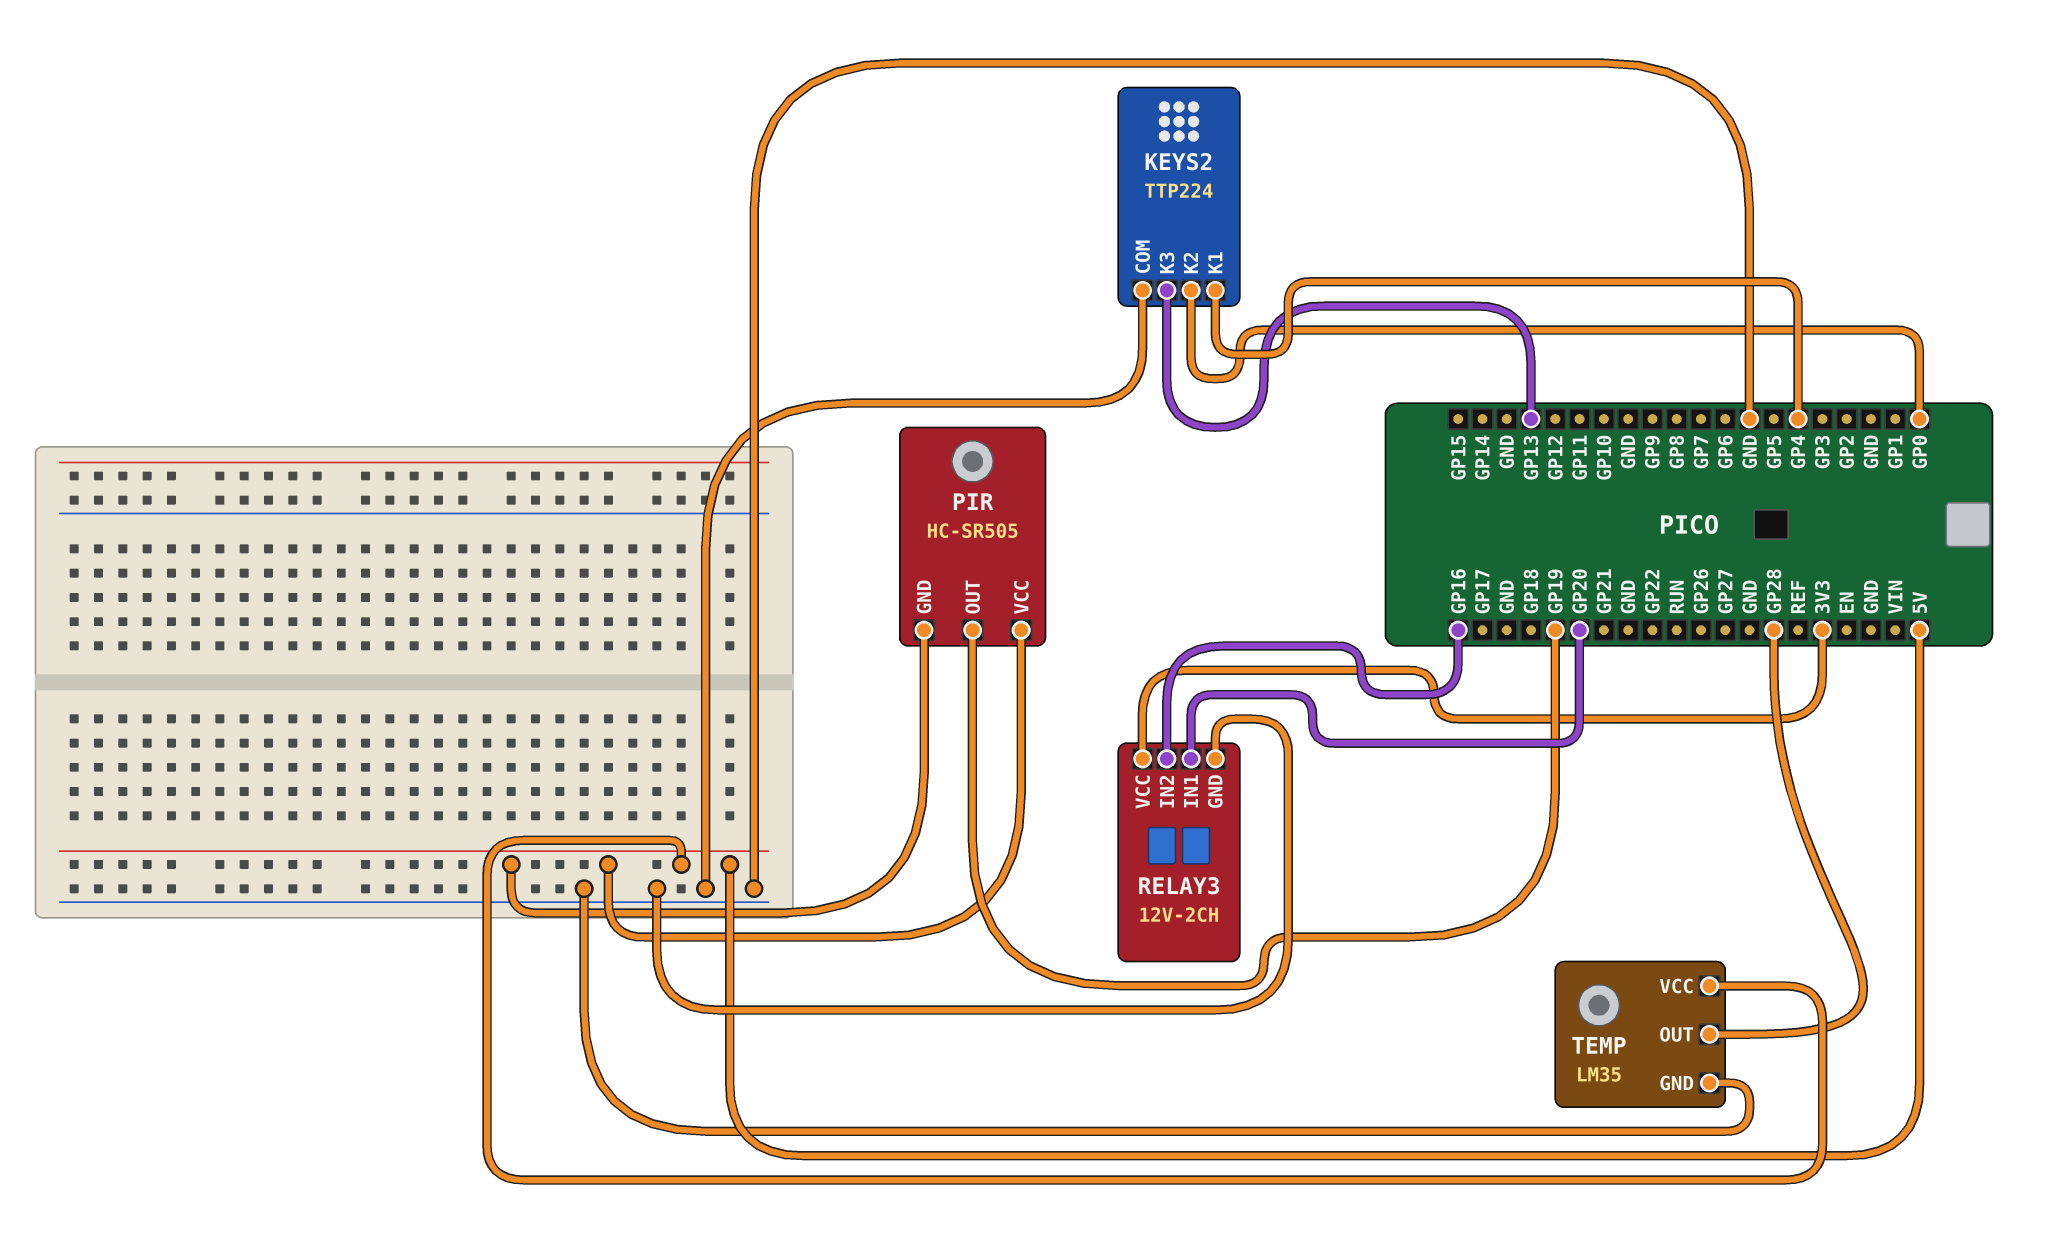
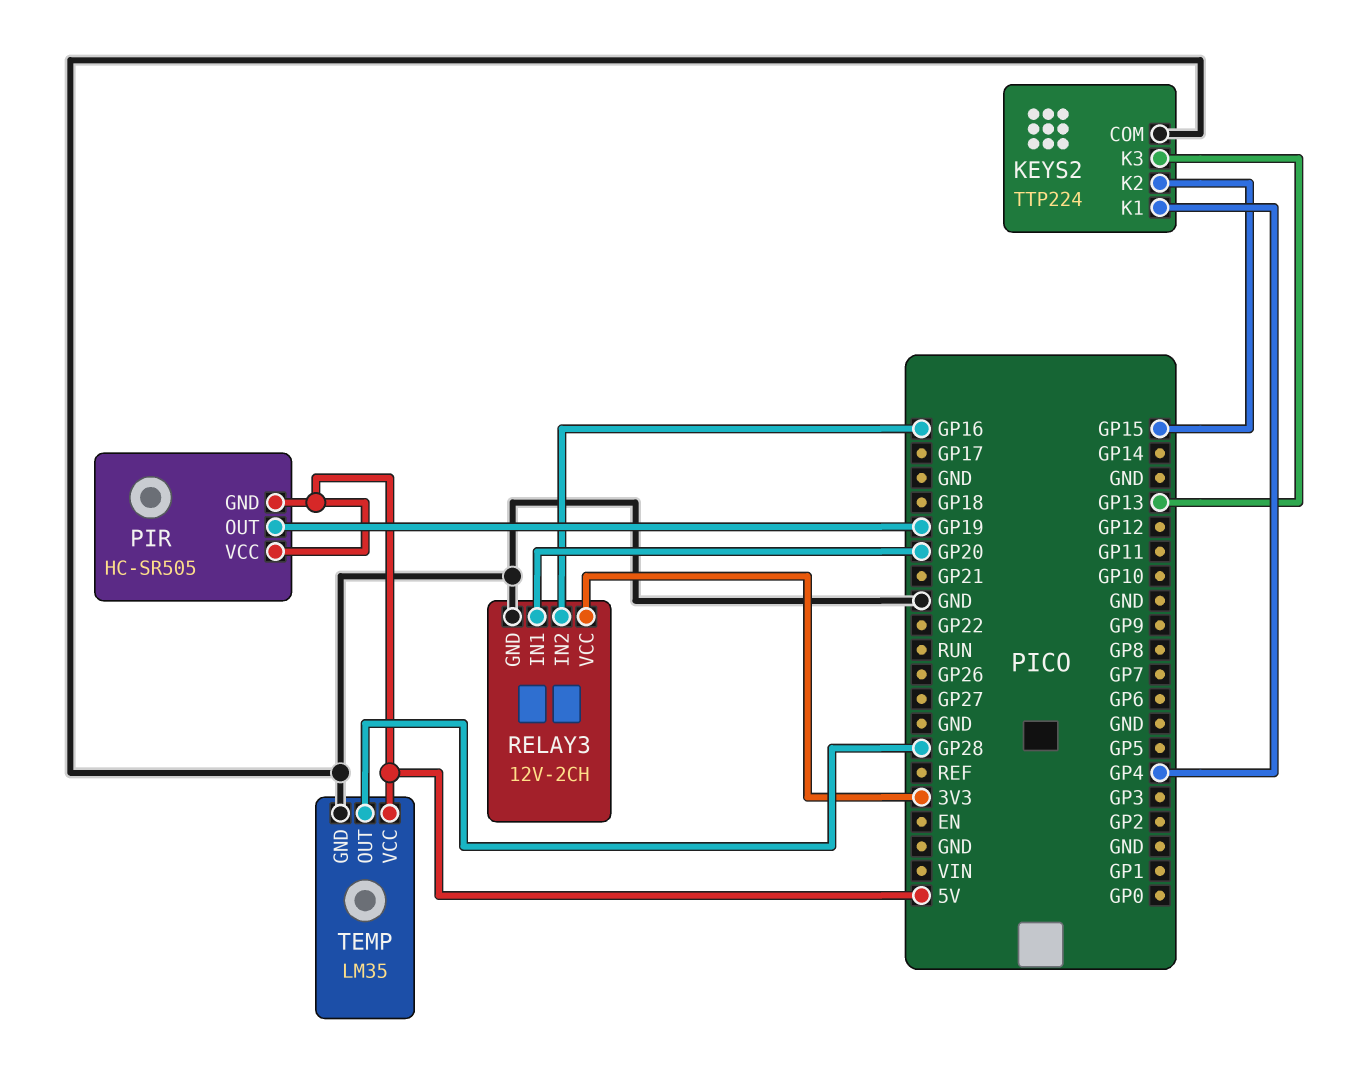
KEYS2 pin K2: GP0 -> GP15

